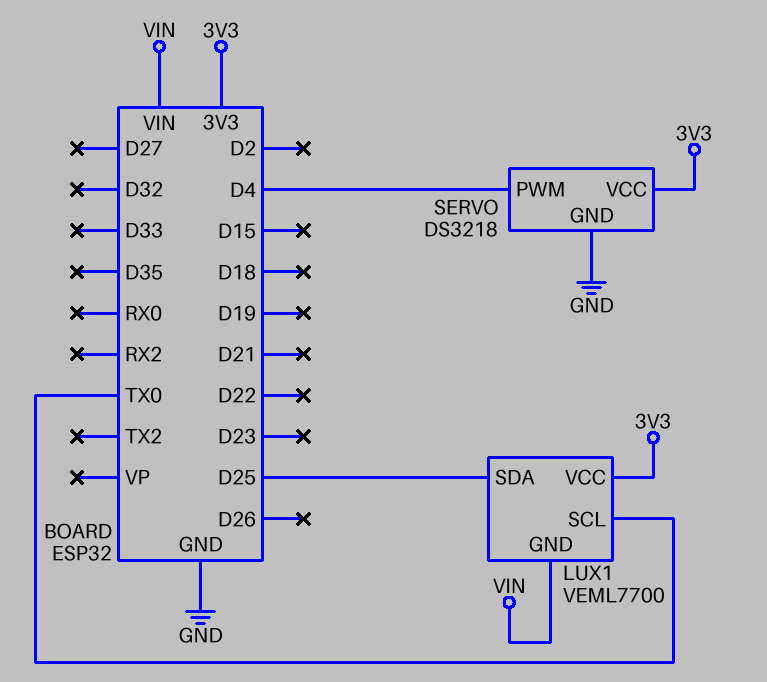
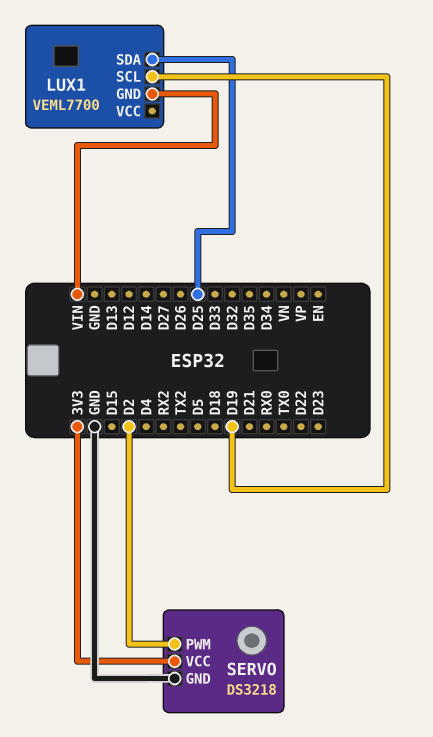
LUX1 pin SCL: TX0 -> D19
LUX1 pin VCC: 3V3 -> none
SERVO pin PWM: D4 -> D2

